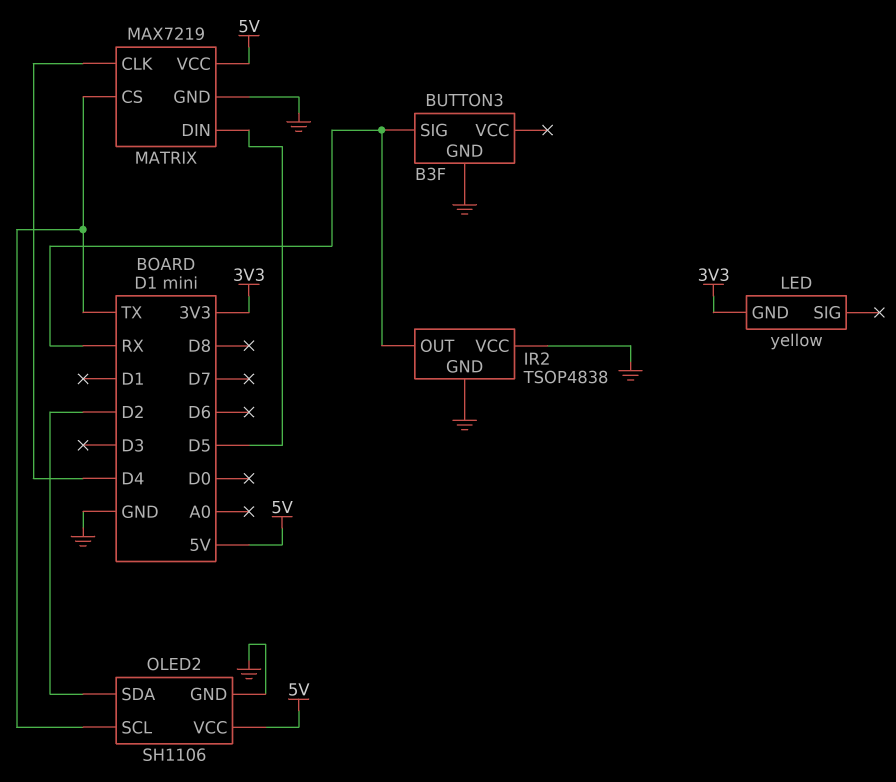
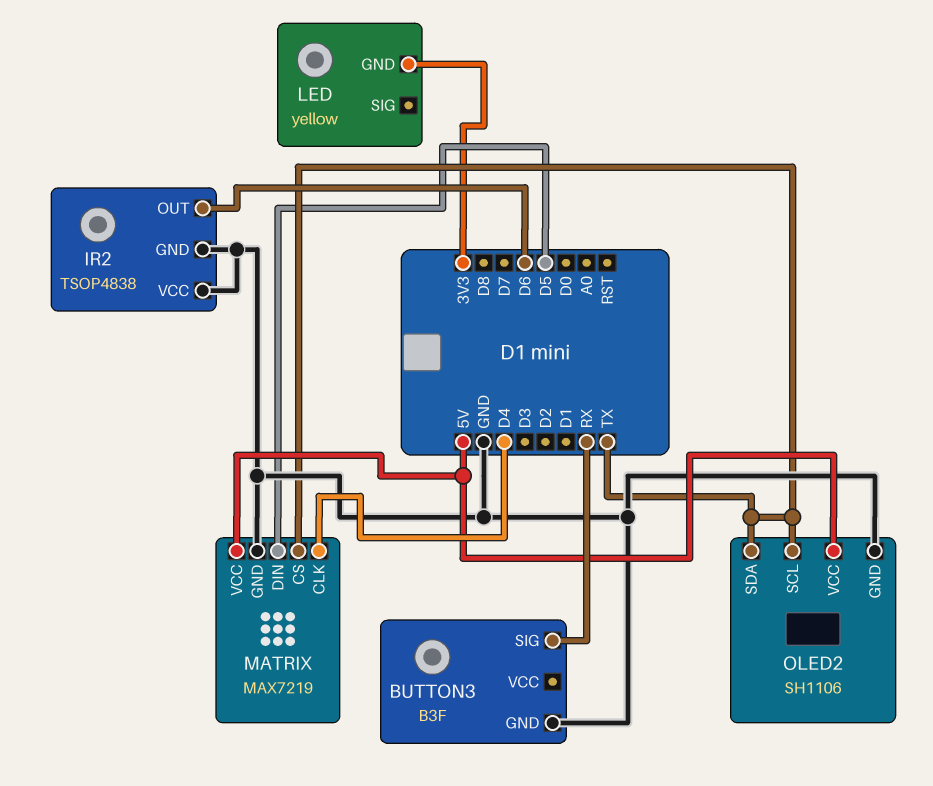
IR2 pin OUT: RX -> D6
OLED2 pin SDA: D2 -> TX

